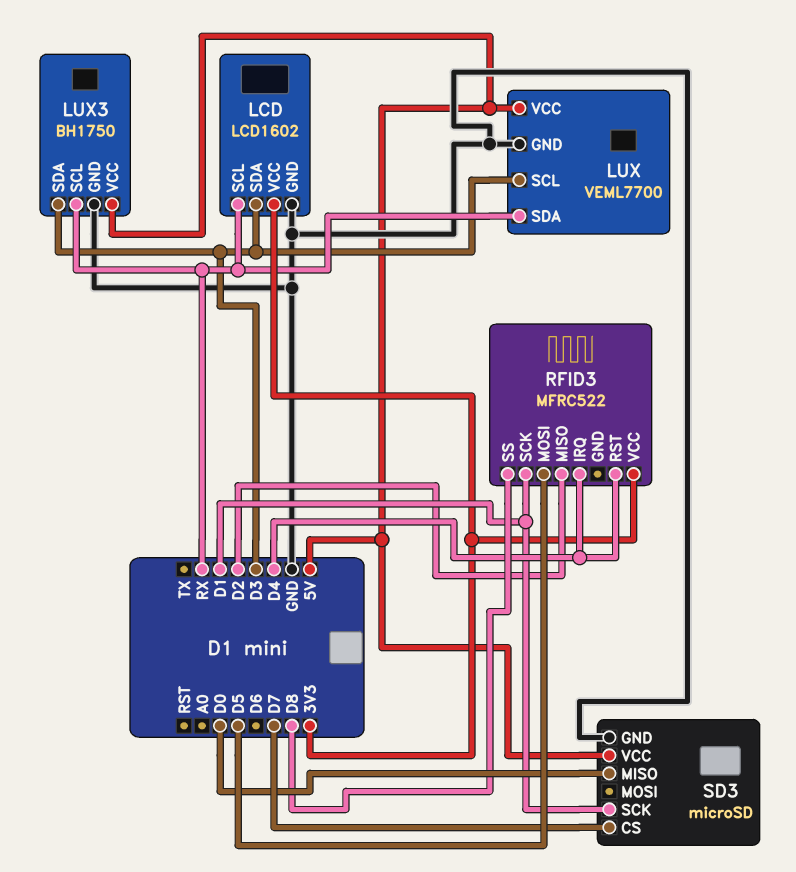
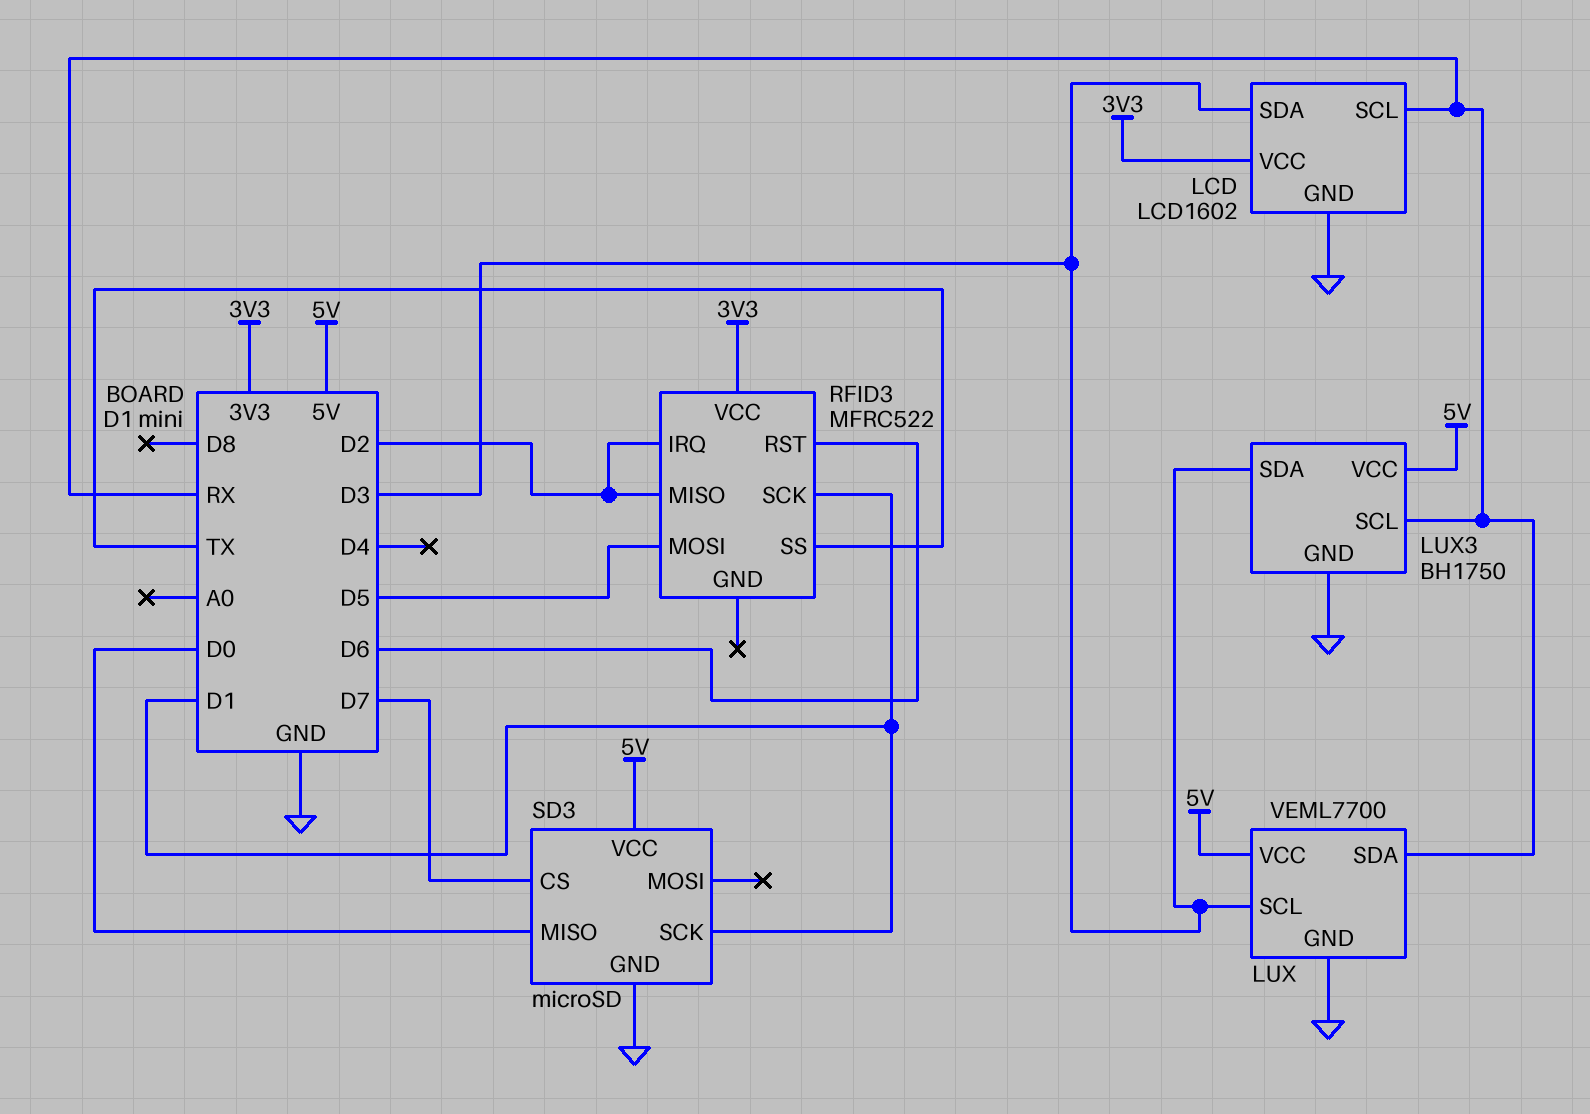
RFID3 pin IRQ: D4 -> D2
RFID3 pin RST: D4 -> D6
RFID3 pin SS: D8 -> TX

